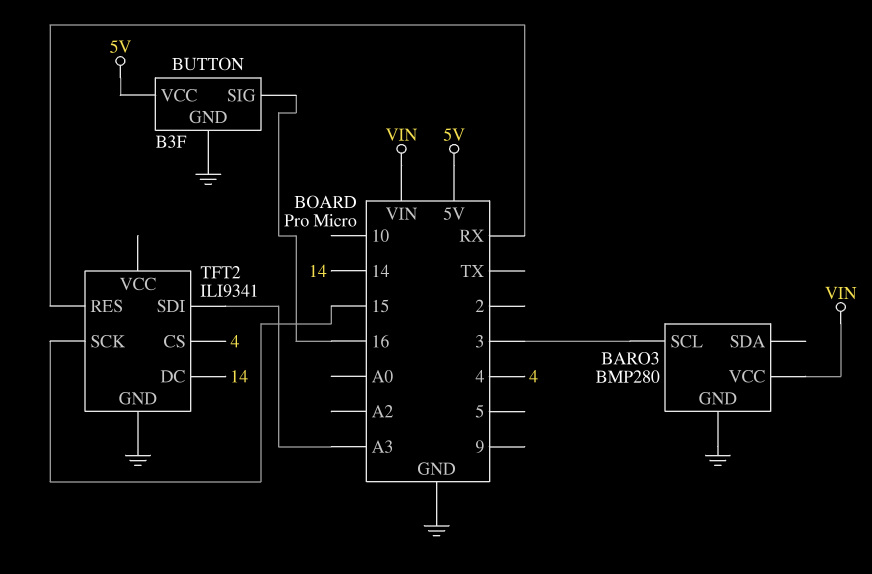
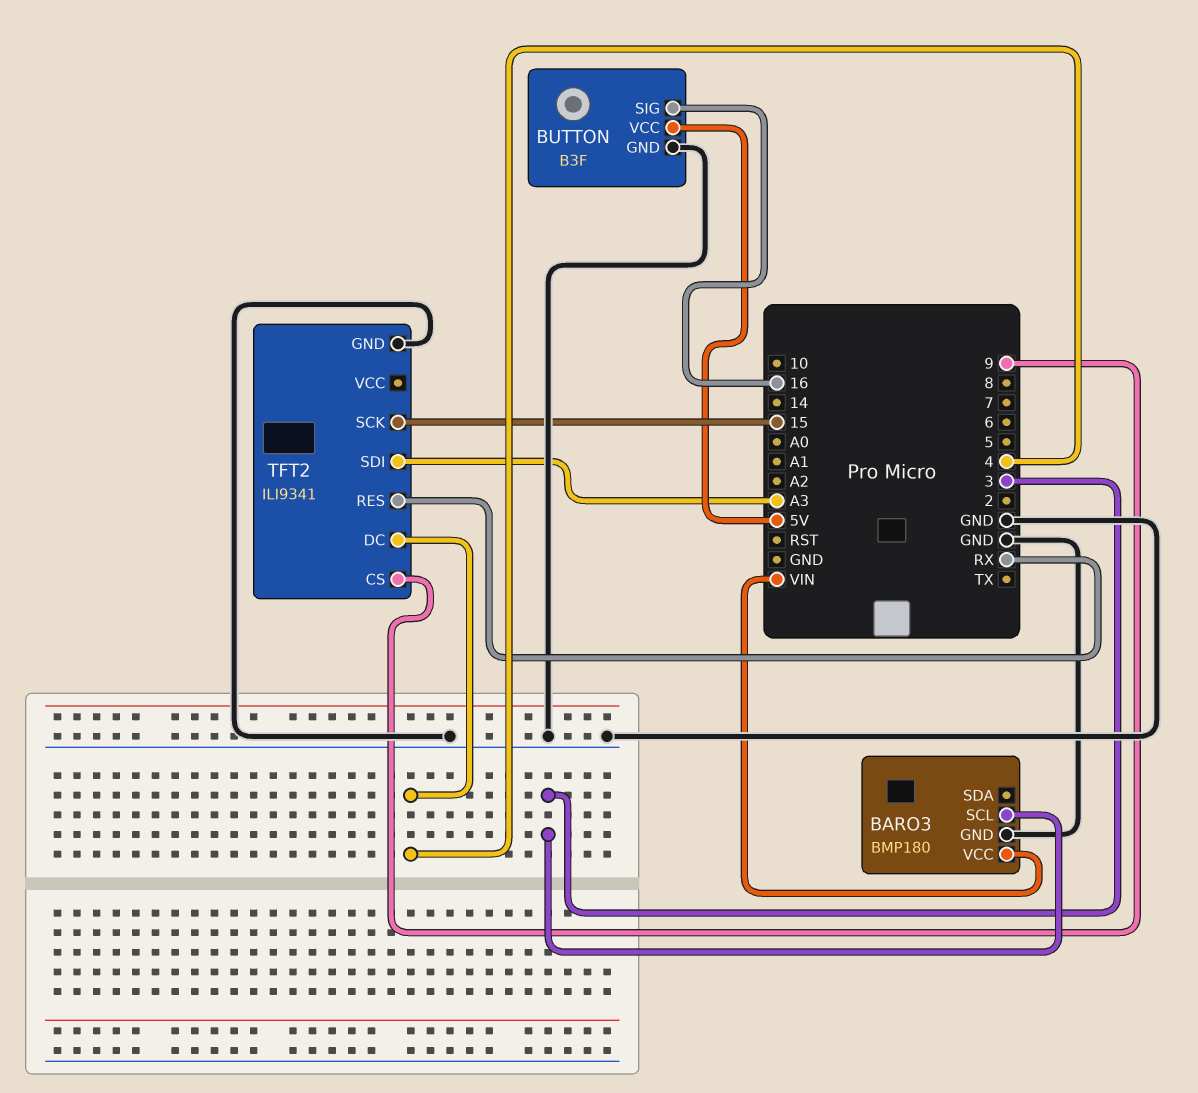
BARO3: BMP280 -> BMP180
TFT2 pin CS: 4 -> 9
TFT2 pin DC: 14 -> 4

